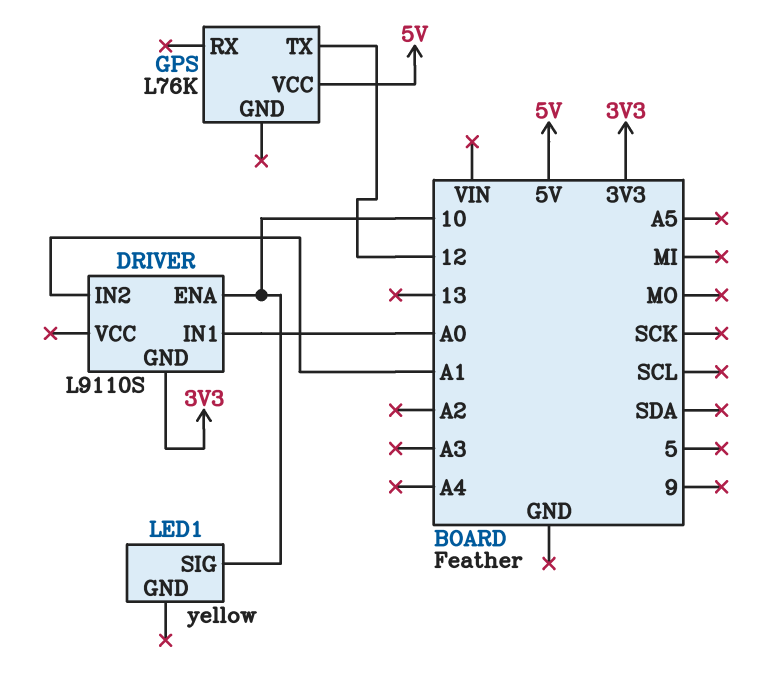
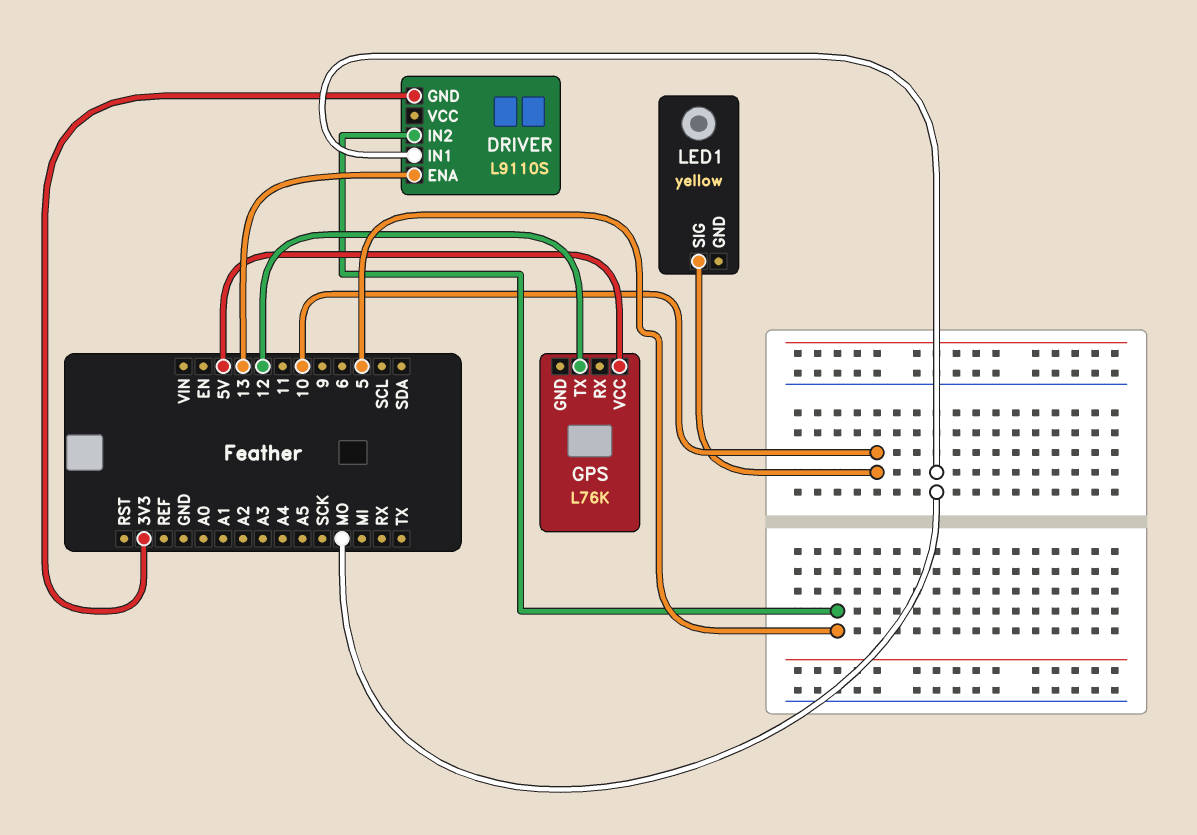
DRIVER pin ENA: 10 -> 13
DRIVER pin IN1: A0 -> MO
DRIVER pin IN2: A1 -> 5

